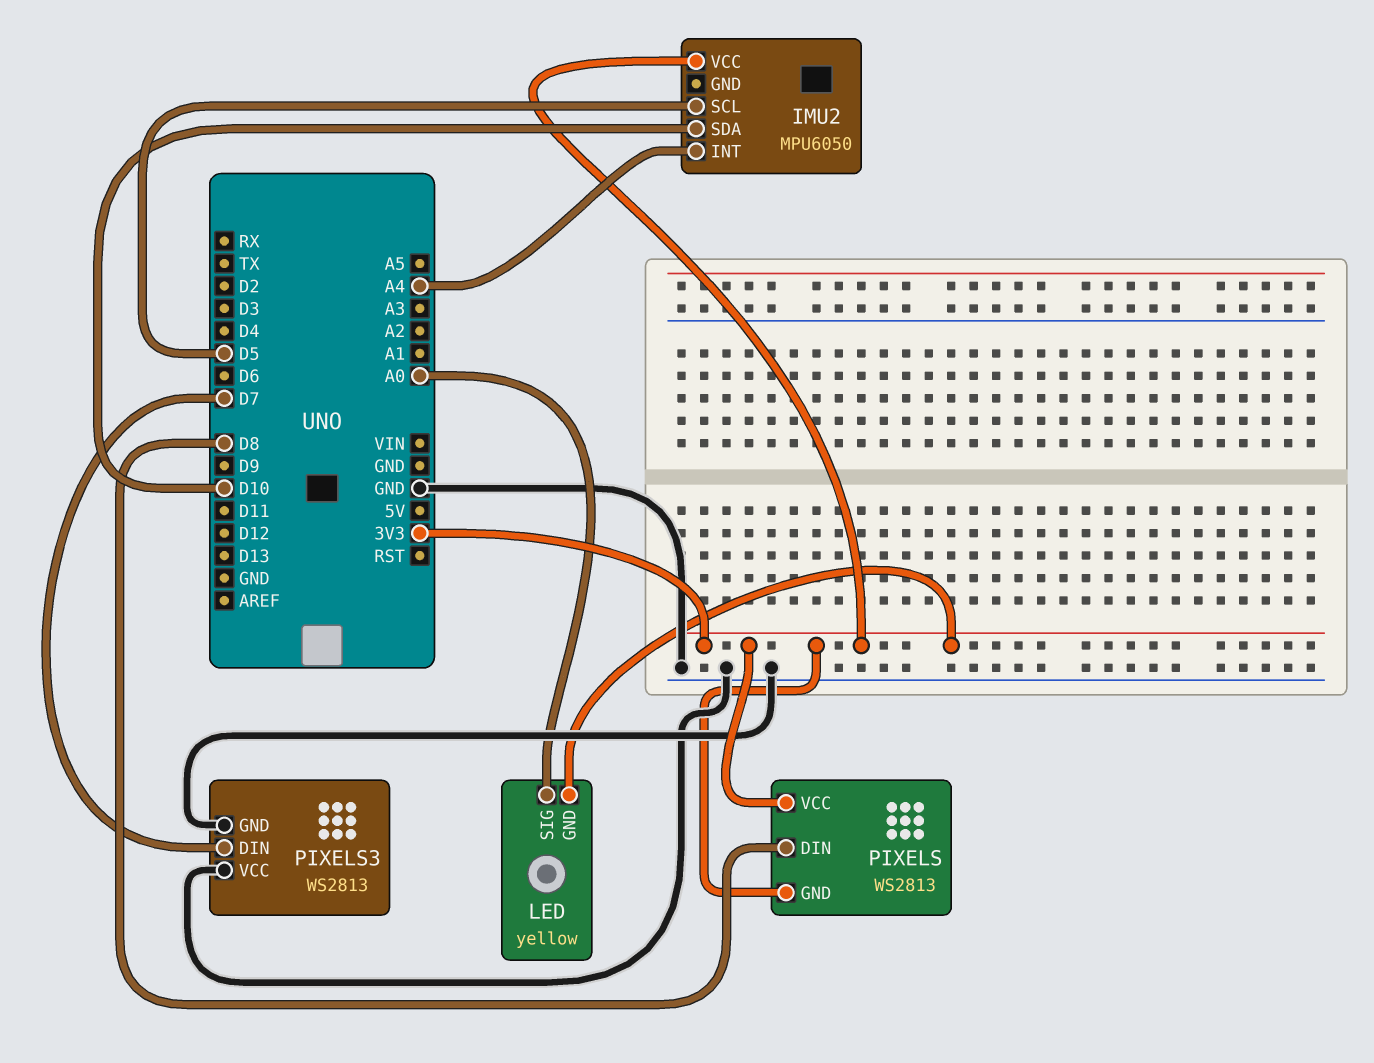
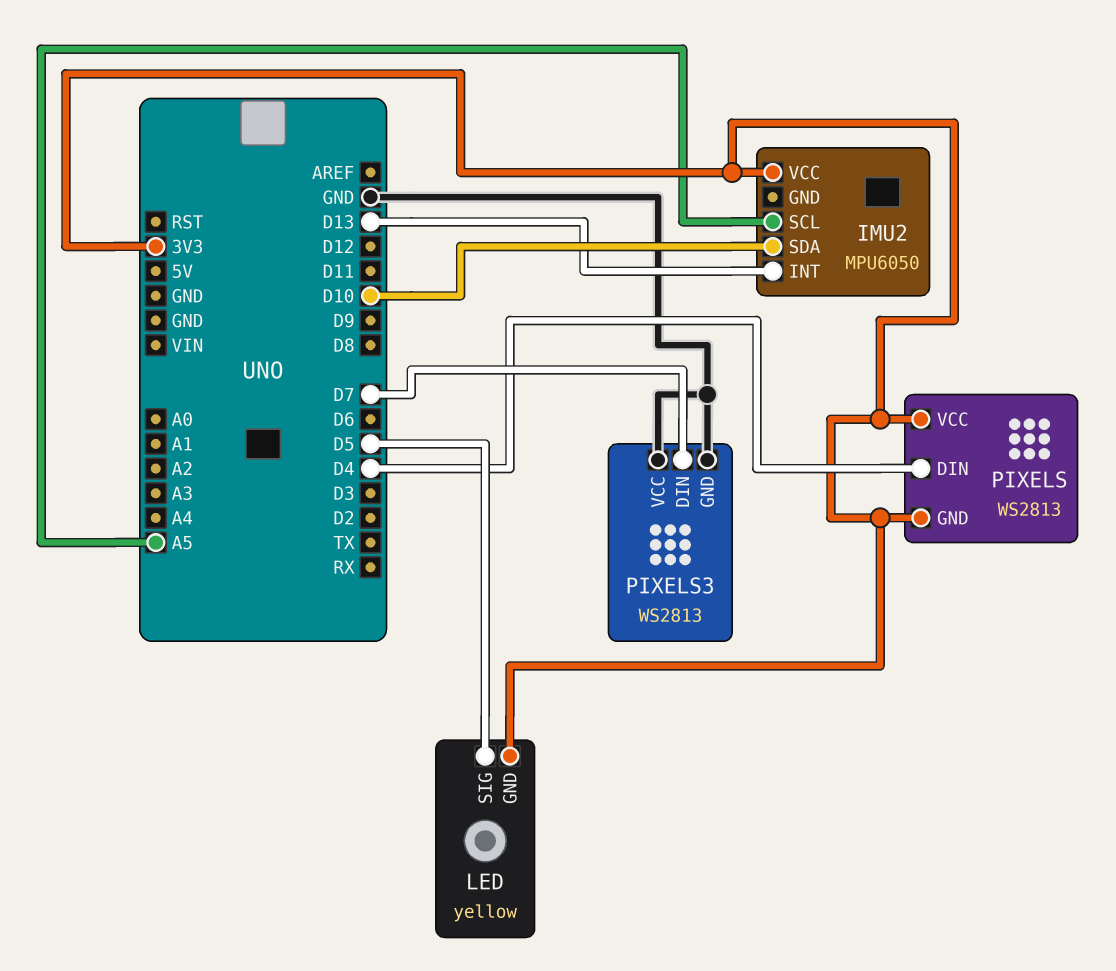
IMU2 pin INT: A4 -> D13
IMU2 pin SCL: D5 -> A5
LED pin SIG: A0 -> D5
PIXELS pin DIN: D8 -> D4

